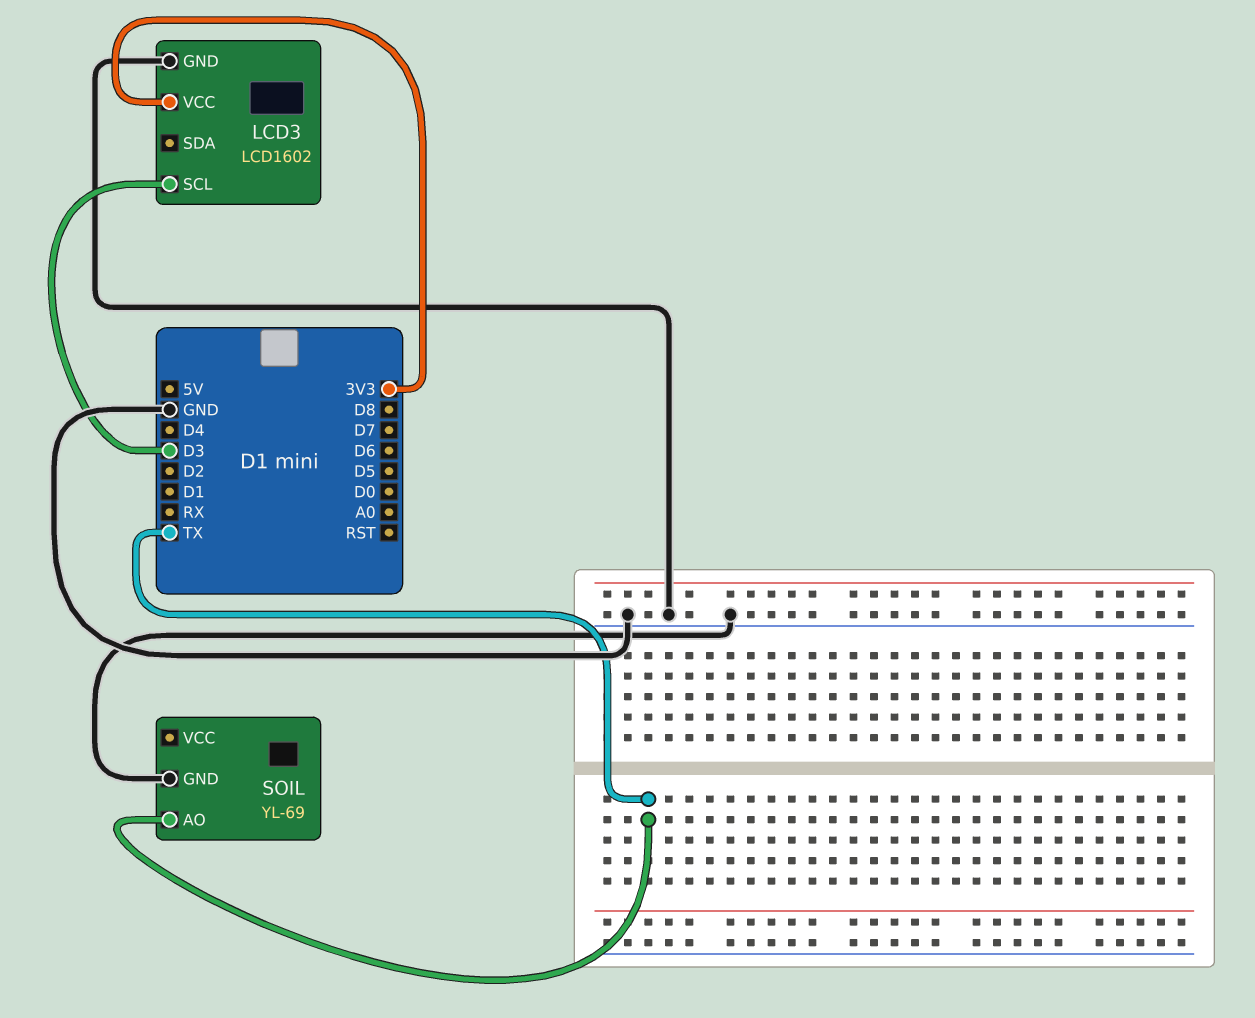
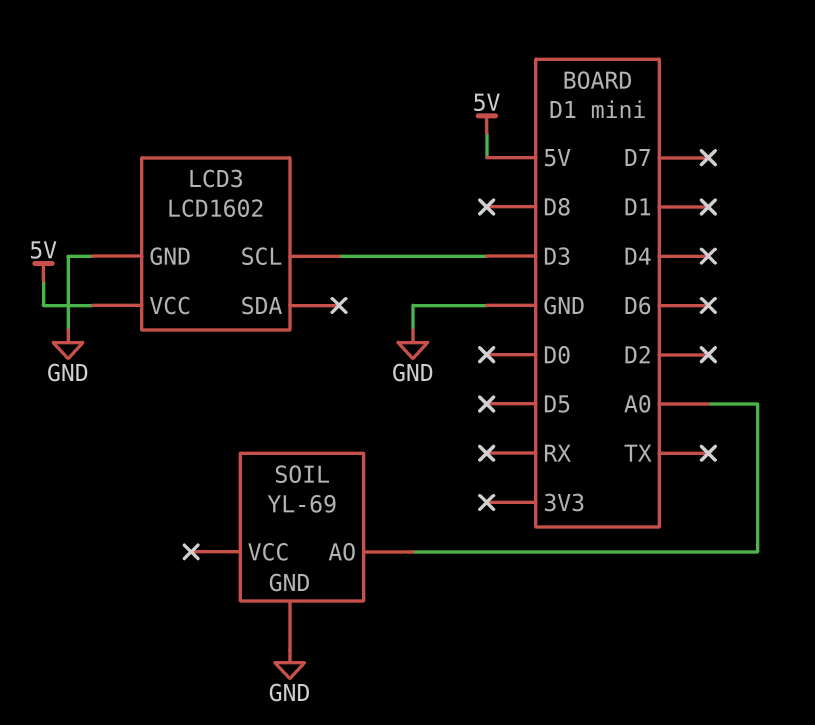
LCD3 pin VCC: 3V3 -> 5V
SOIL pin AO: TX -> A0

